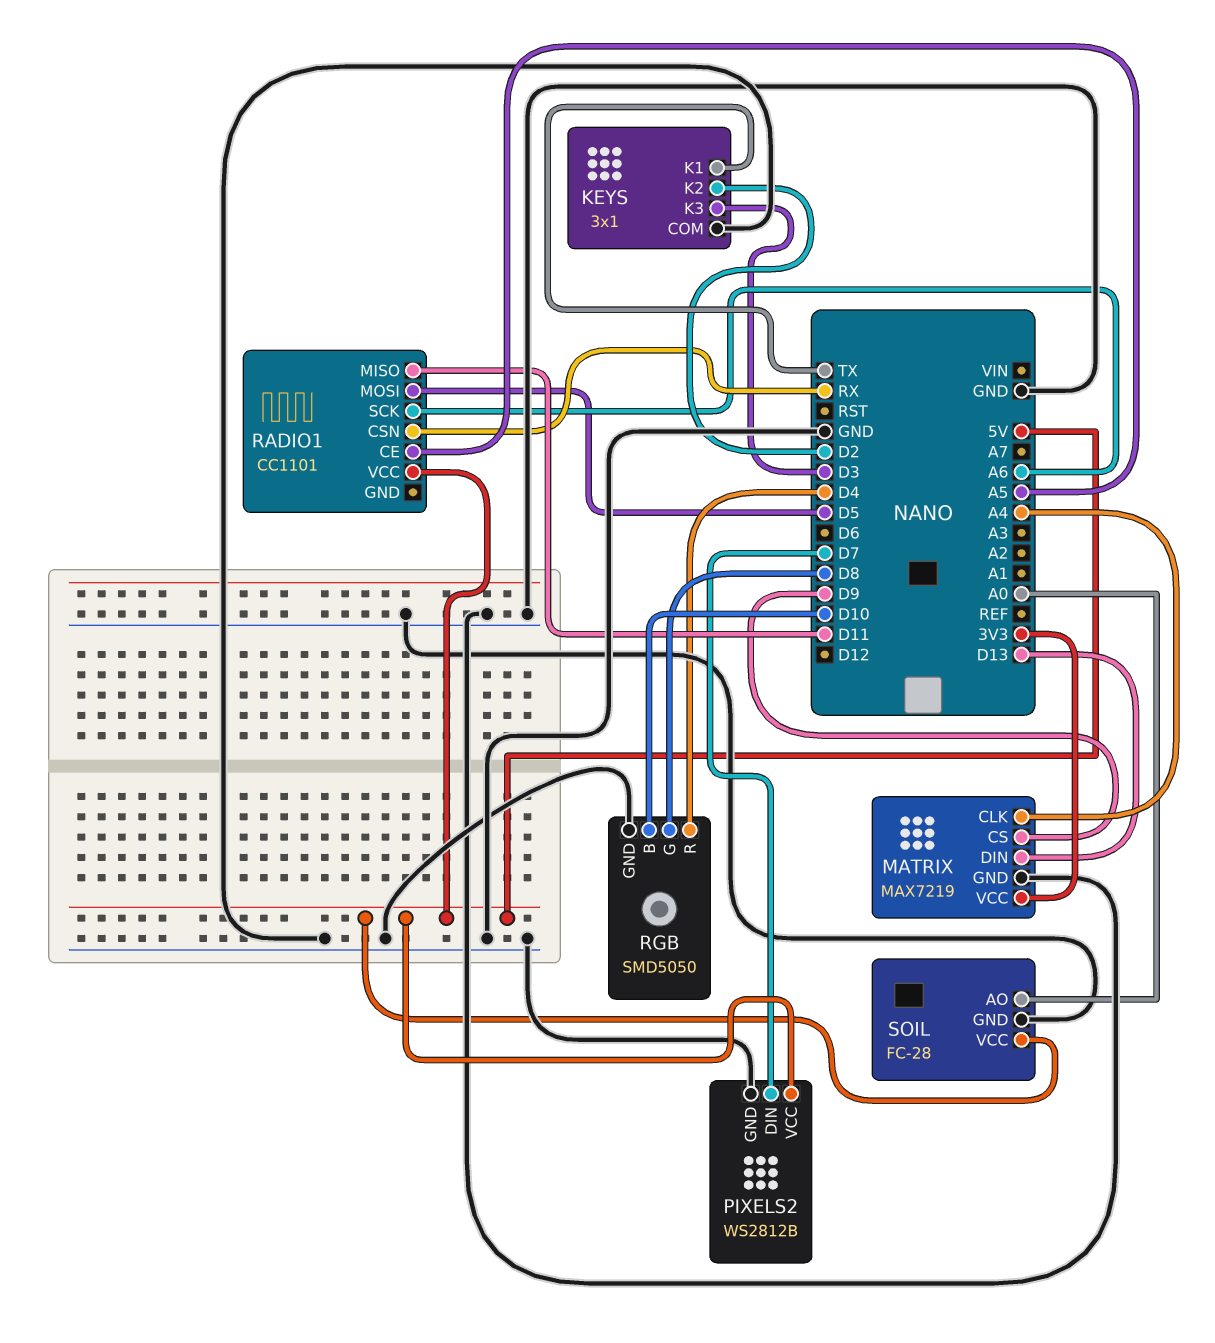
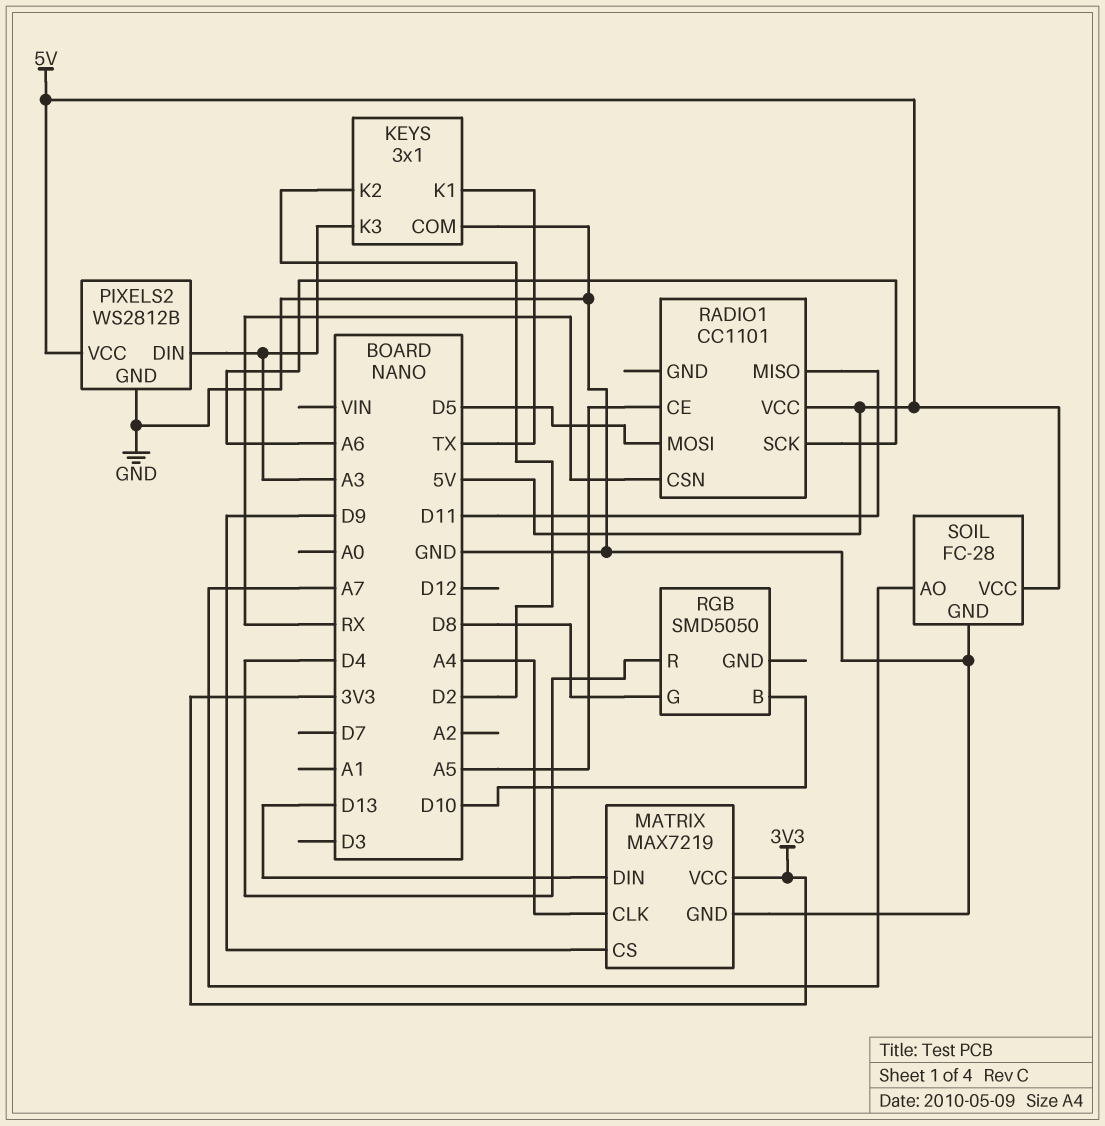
KEYS pin K3: D3 -> A3
PIXELS2 pin DIN: D7 -> A3
RGB pin GND: GND -> none
SOIL pin AO: A0 -> A7

